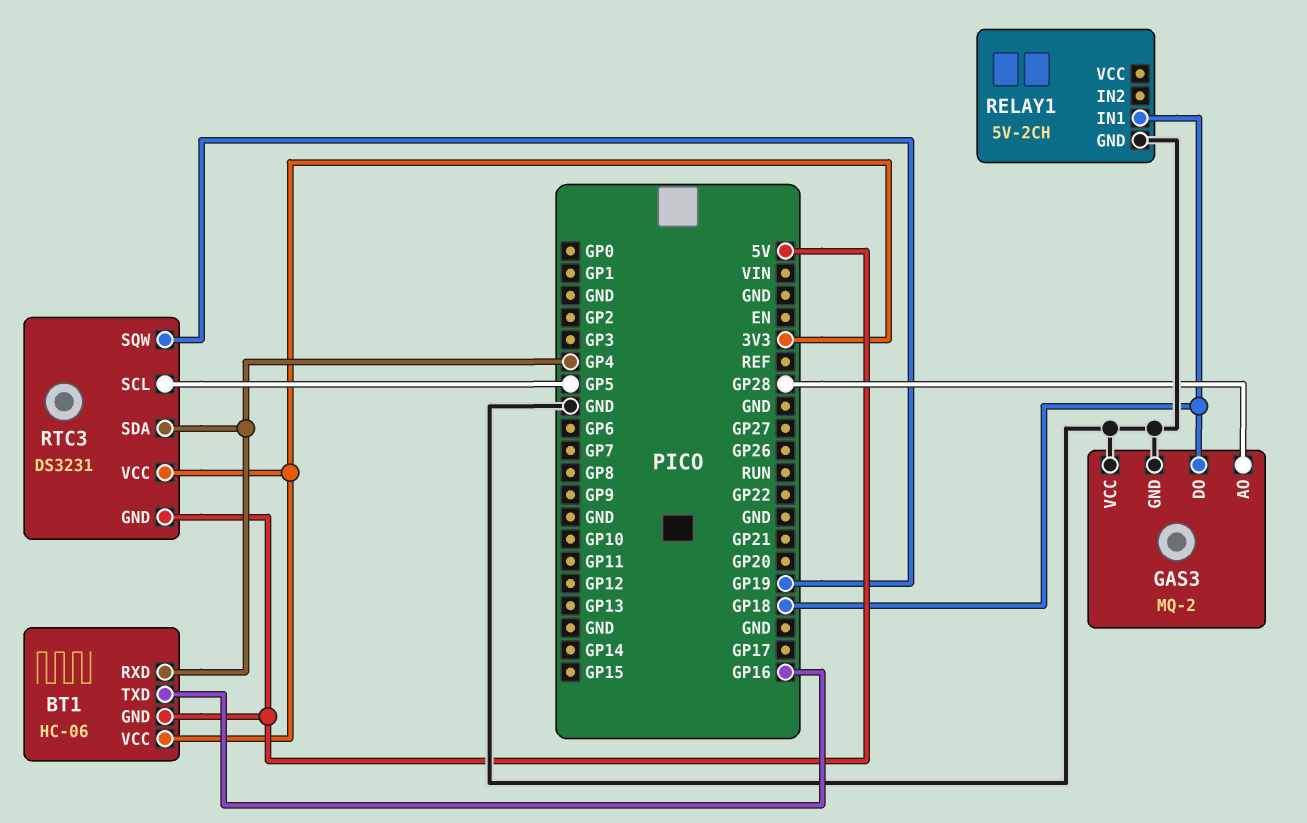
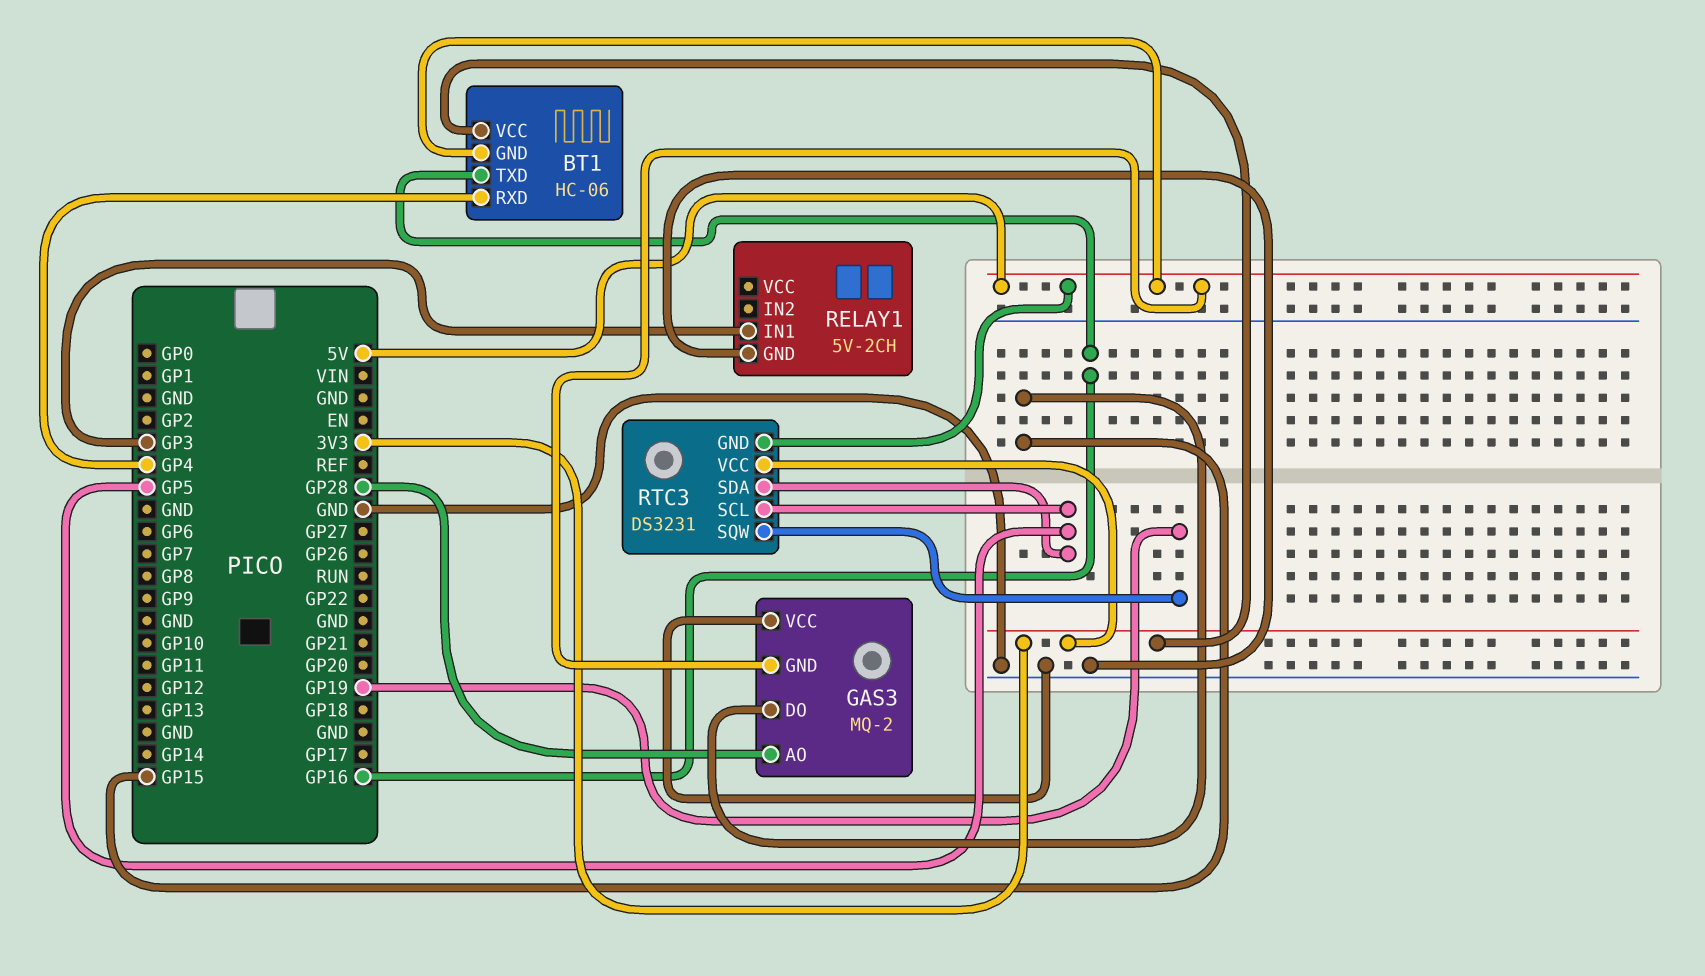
GAS3 pin DO: GP18 -> GP15
GAS3 pin GND: GND -> 5V
RELAY1 pin IN1: GP18 -> GP3
RTC3 pin SDA: GP4 -> GP5

